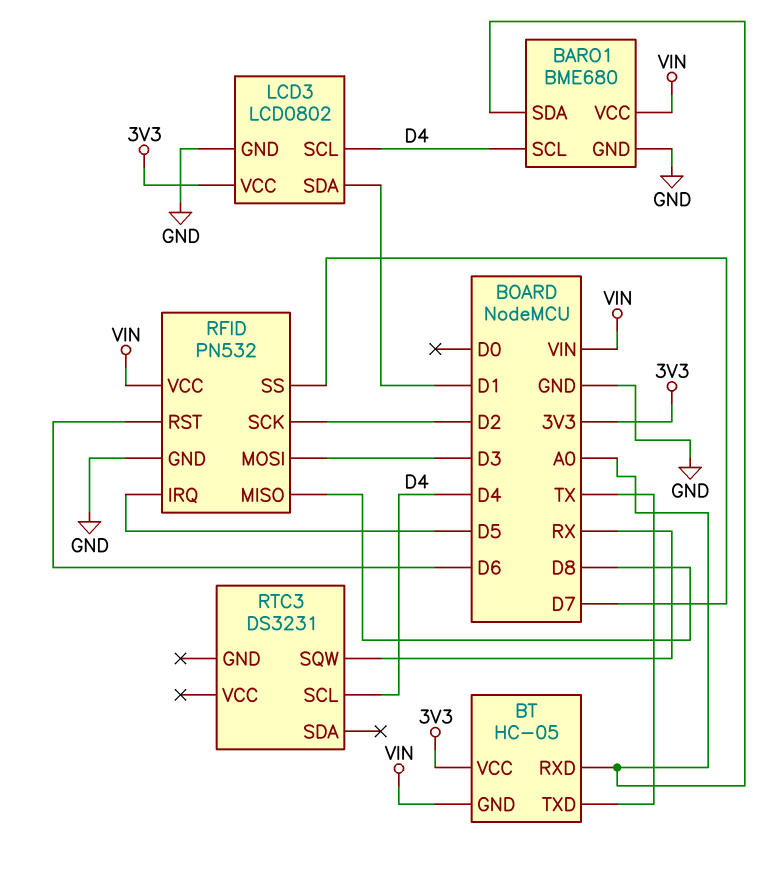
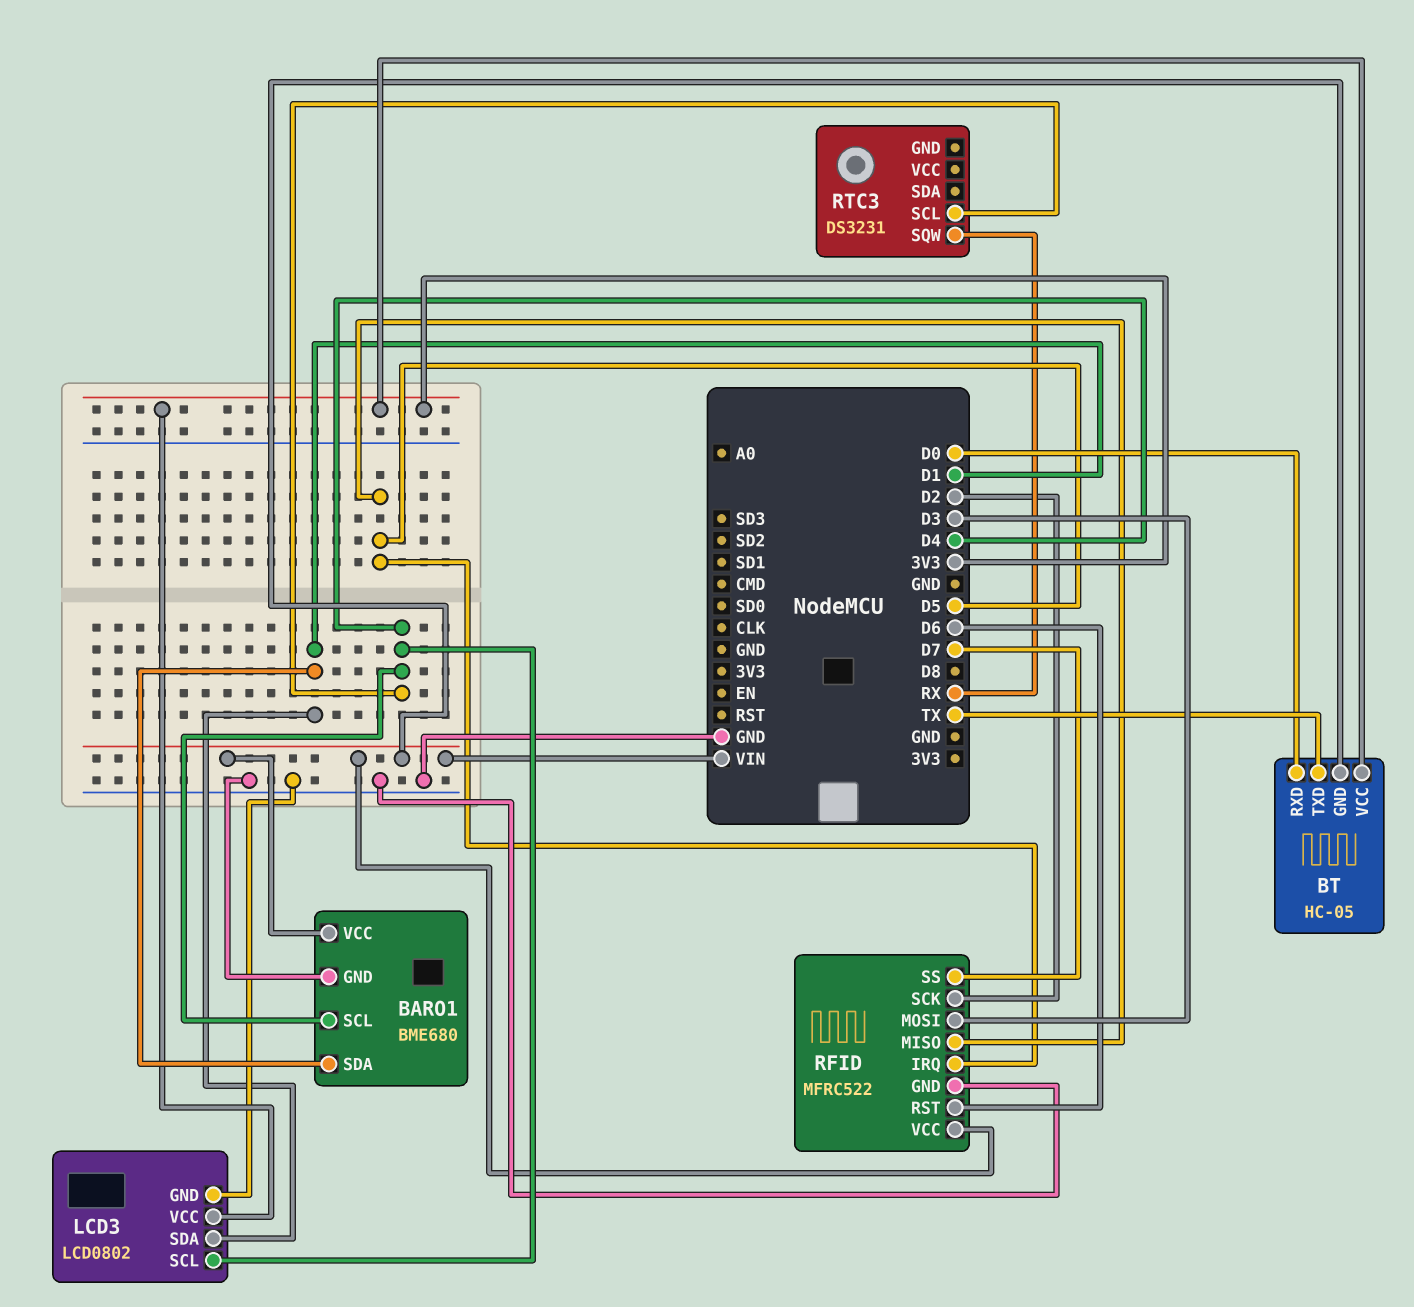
BARO1 pin SDA: A0 -> D1
BT pin RXD: A0 -> D0
RFID: PN532 -> MFRC522
RFID pin MISO: D8 -> D5

